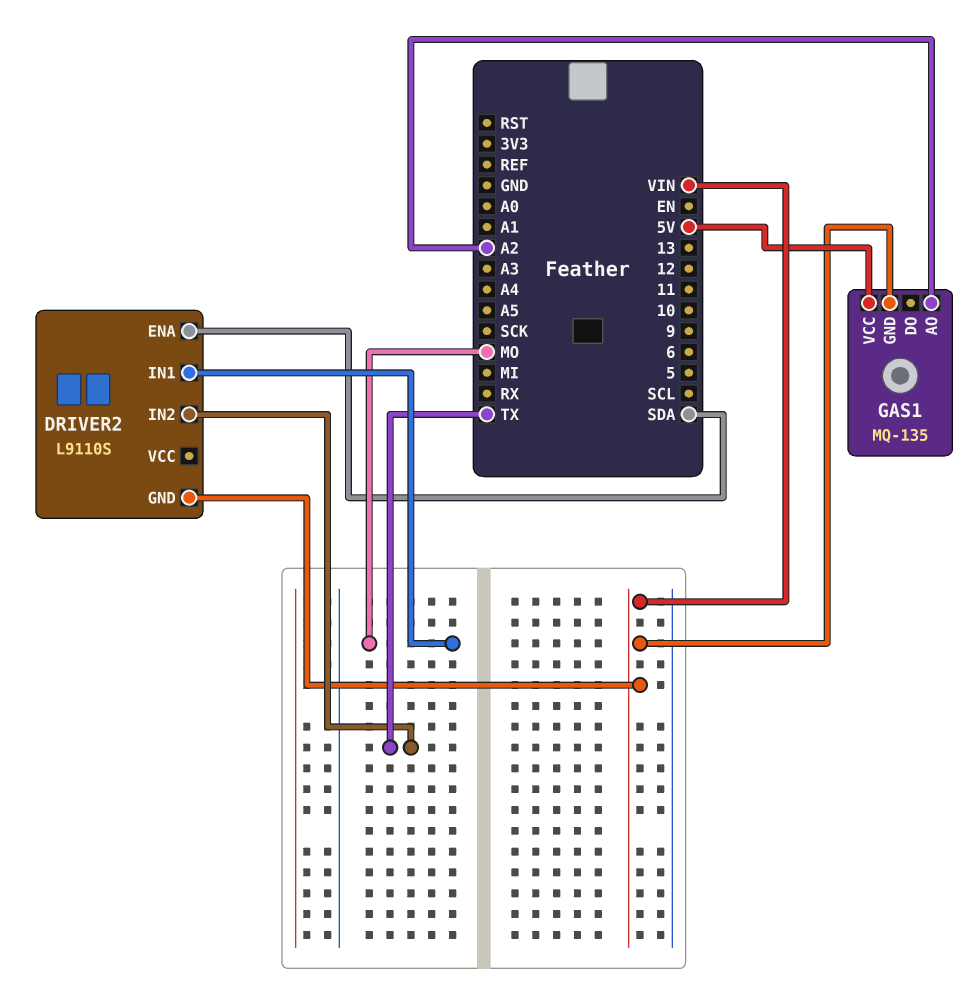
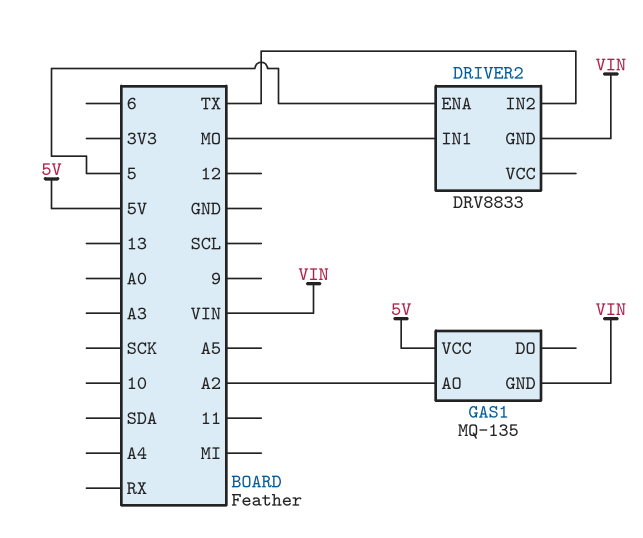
DRIVER2: L9110S -> DRV8833
DRIVER2 pin ENA: SDA -> 5

